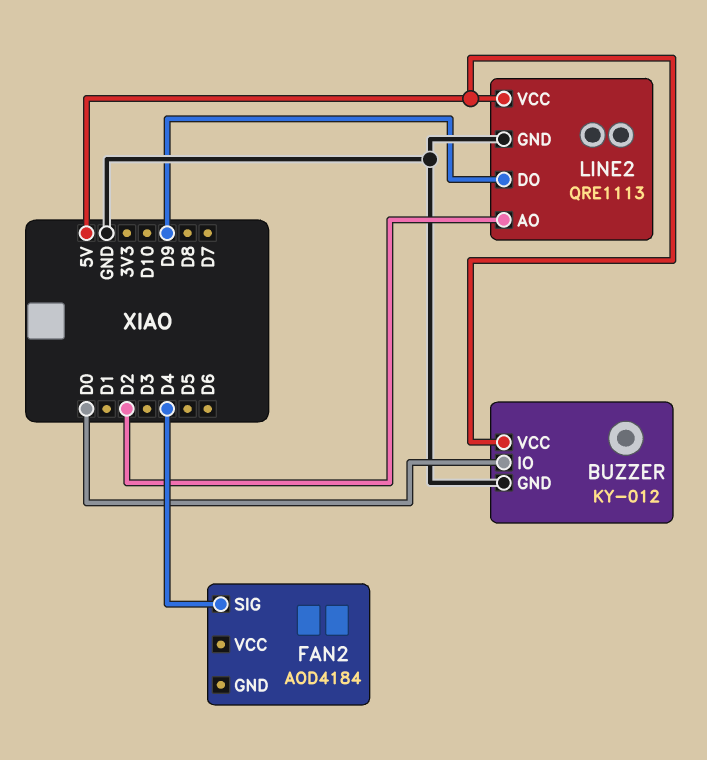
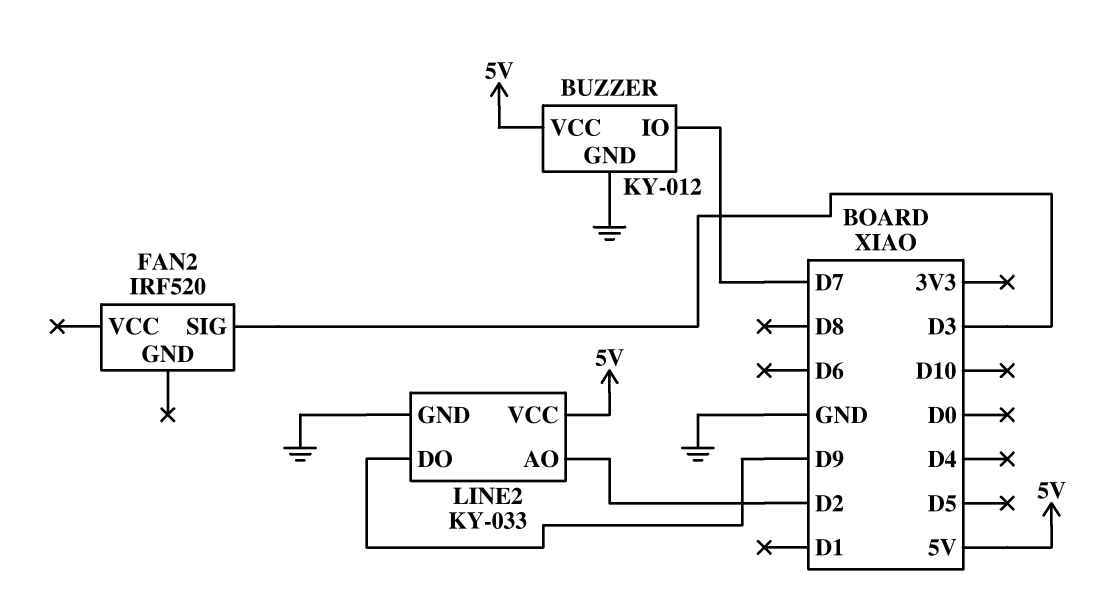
BUZZER pin IO: D0 -> D7
FAN2: AOD4184 -> IRF520
FAN2 pin SIG: D4 -> D3
LINE2: QRE1113 -> KY-033

